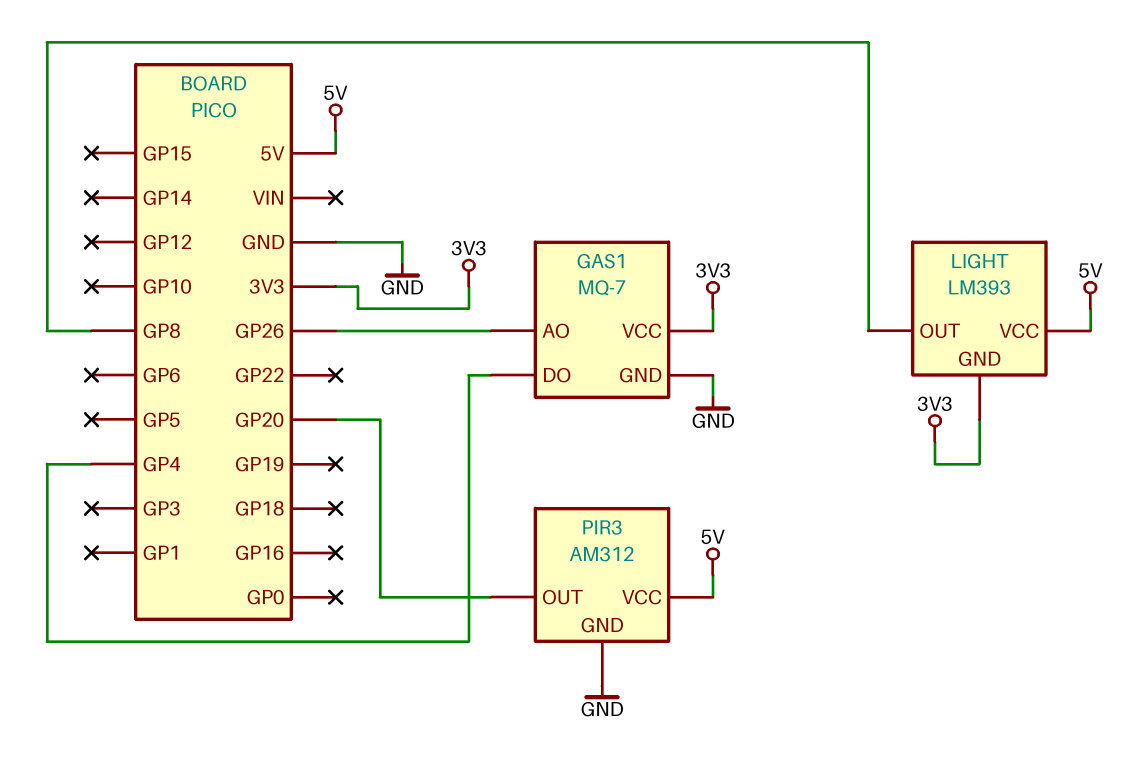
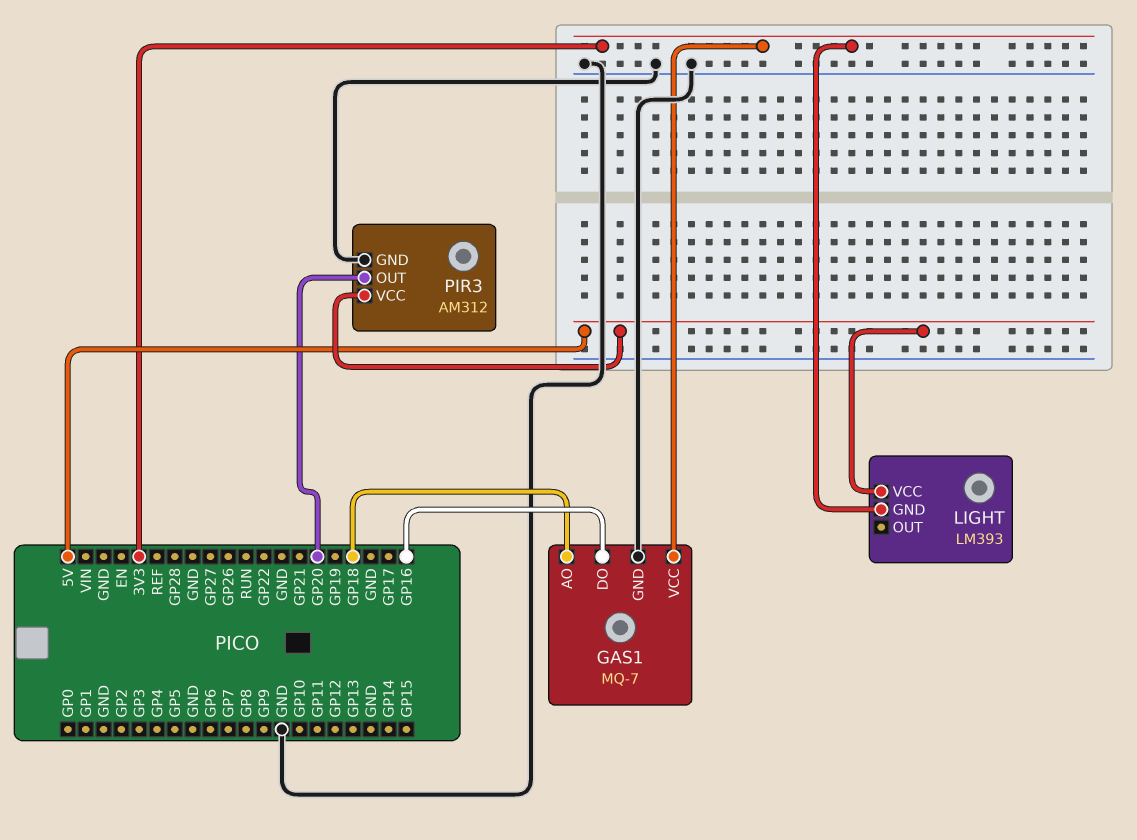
GAS1 pin AO: GP26 -> GP18
GAS1 pin DO: GP4 -> GP16
LIGHT pin OUT: GP8 -> none

